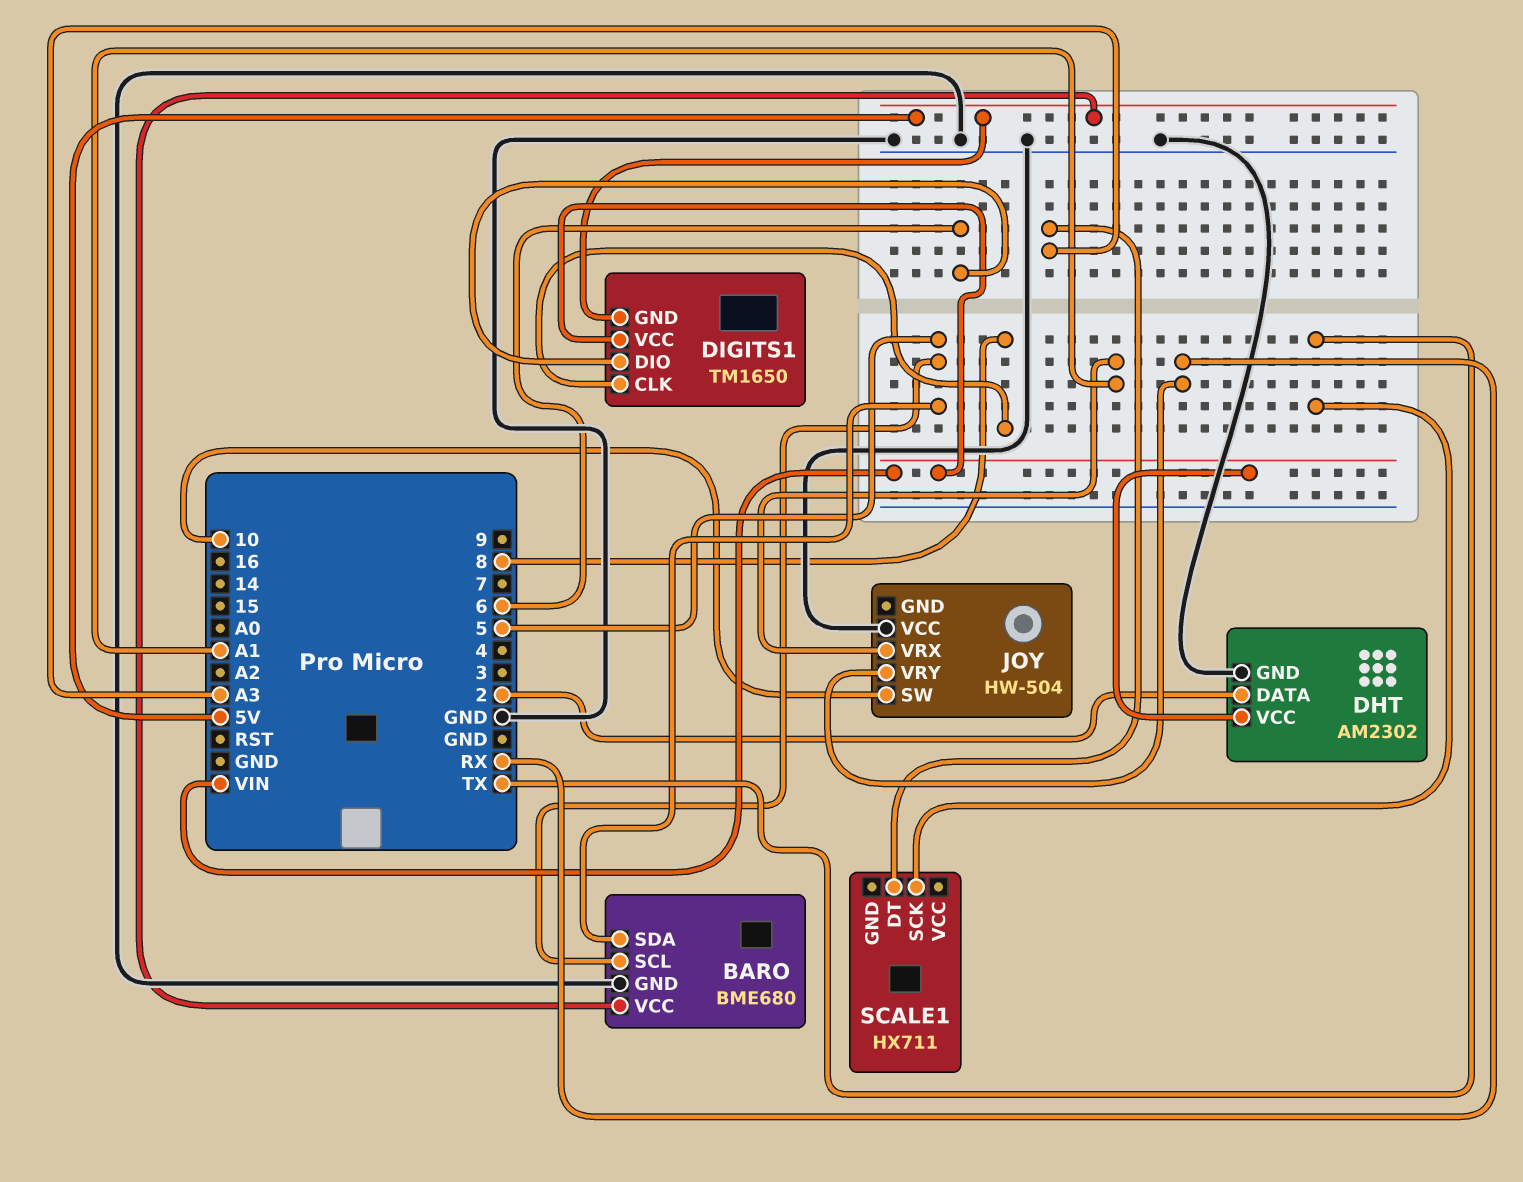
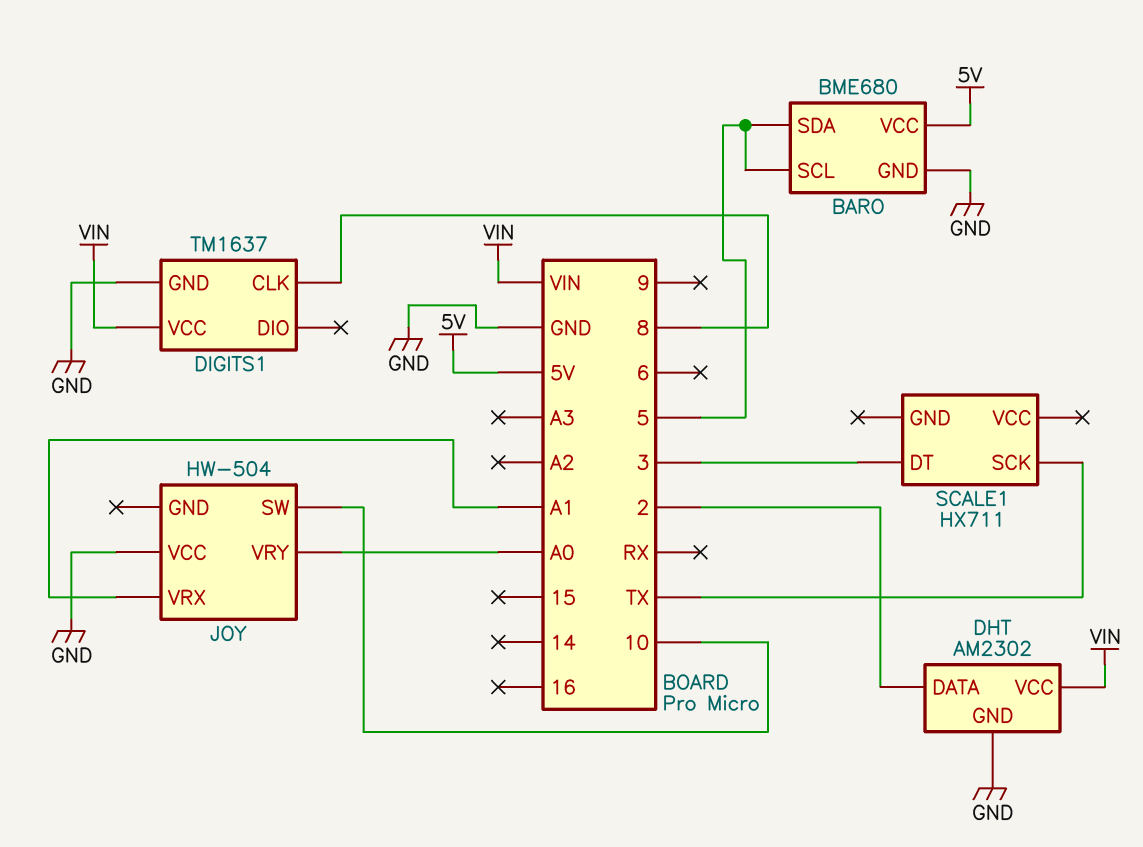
DIGITS1: TM1650 -> TM1637
DIGITS1 pin DIO: 6 -> none
DIGITS1 pin GND: 5V -> GND
JOY pin VRY: RX -> A0
SCALE1 pin DT: A3 -> 3

